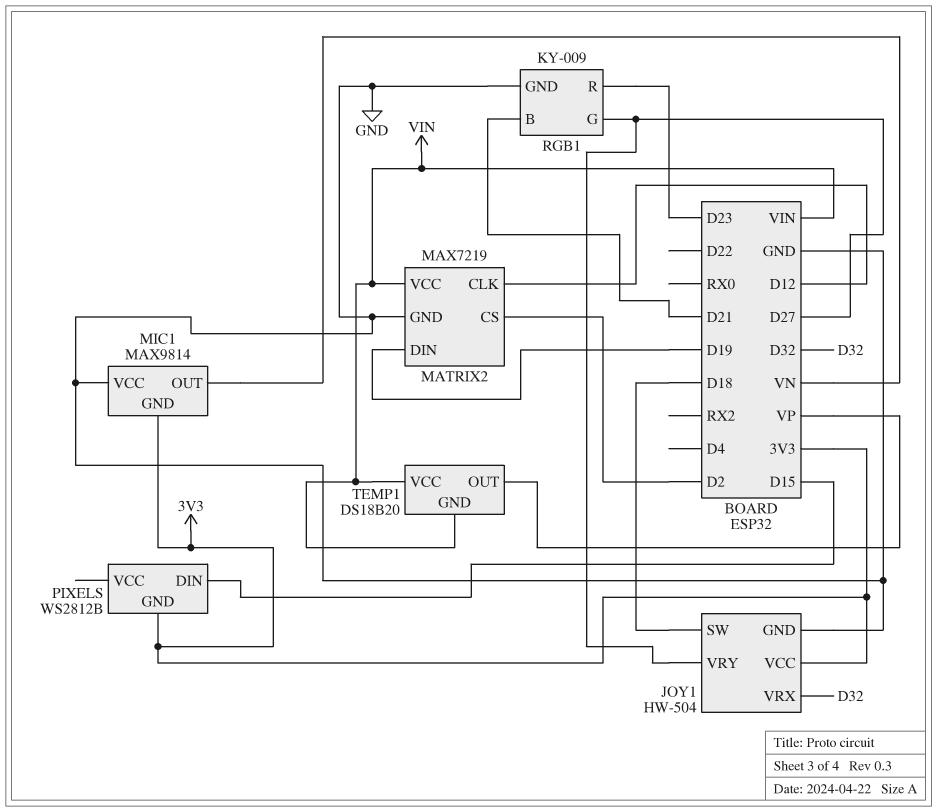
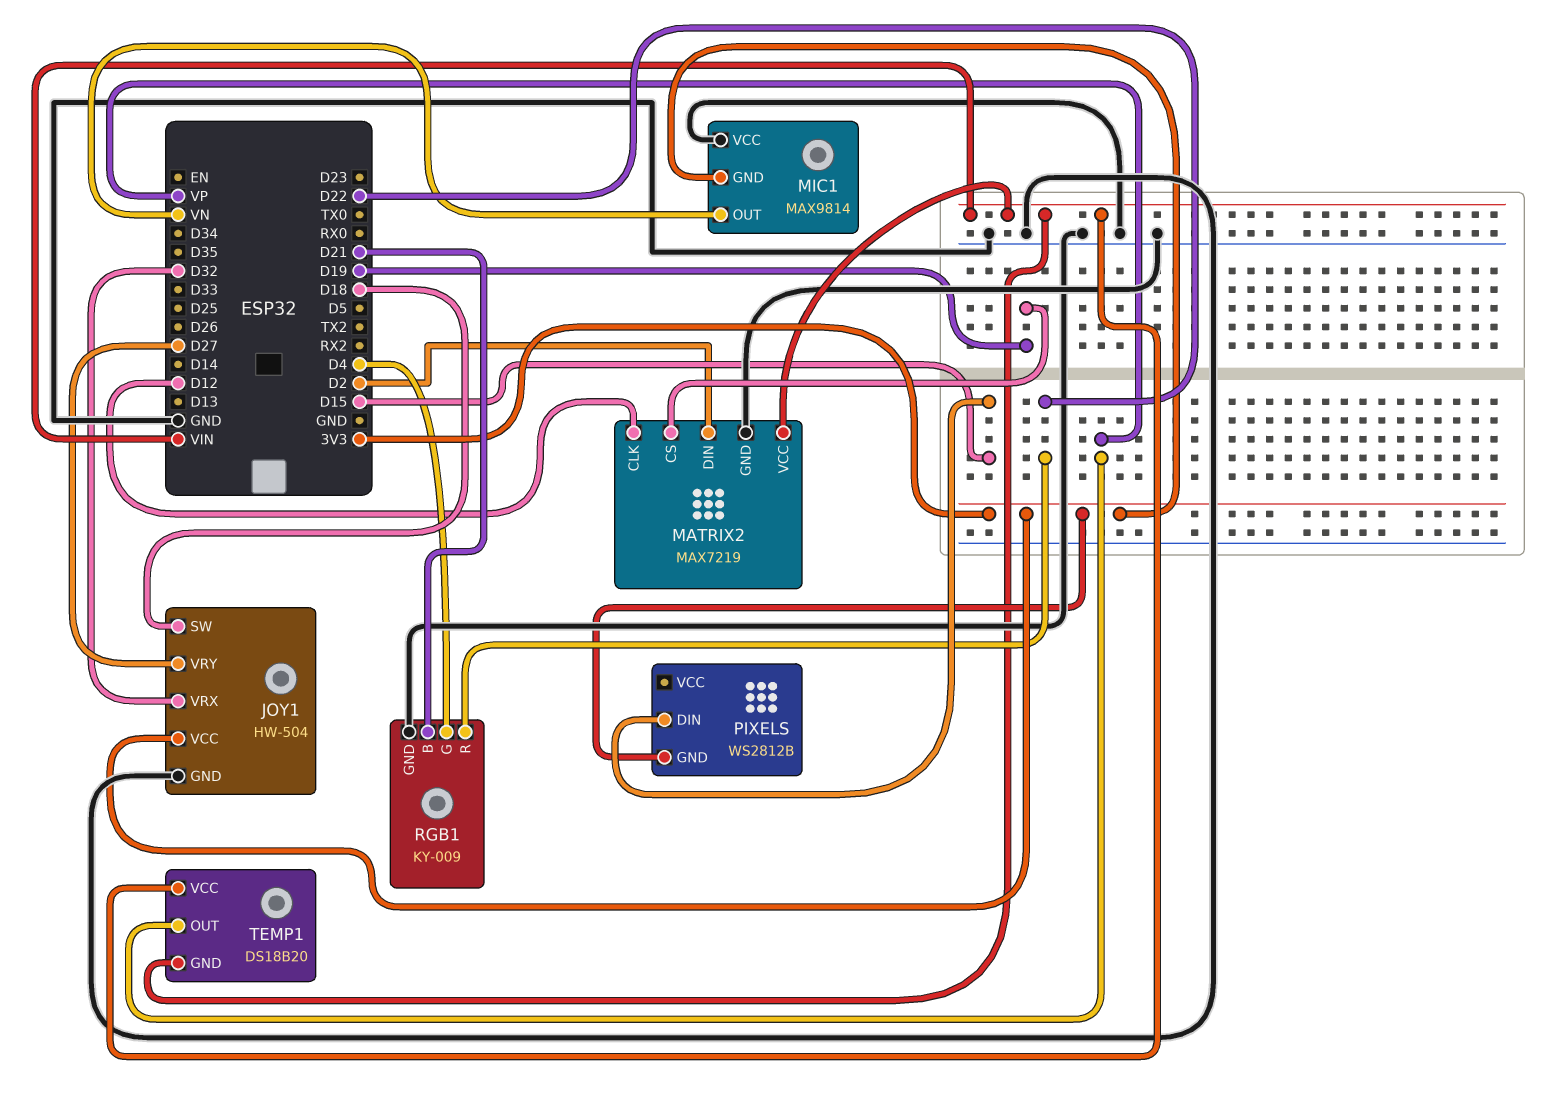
MATRIX2 pin CS: D2 -> D19
MATRIX2 pin DIN: D19 -> D2
RGB1 pin G: D27 -> D4
RGB1 pin R: D23 -> D22

